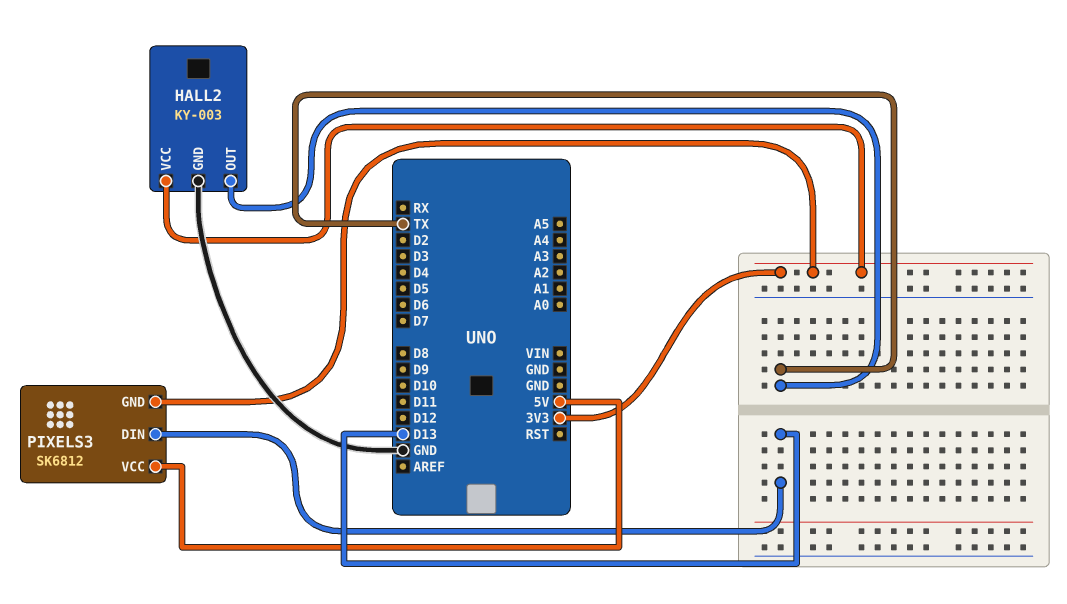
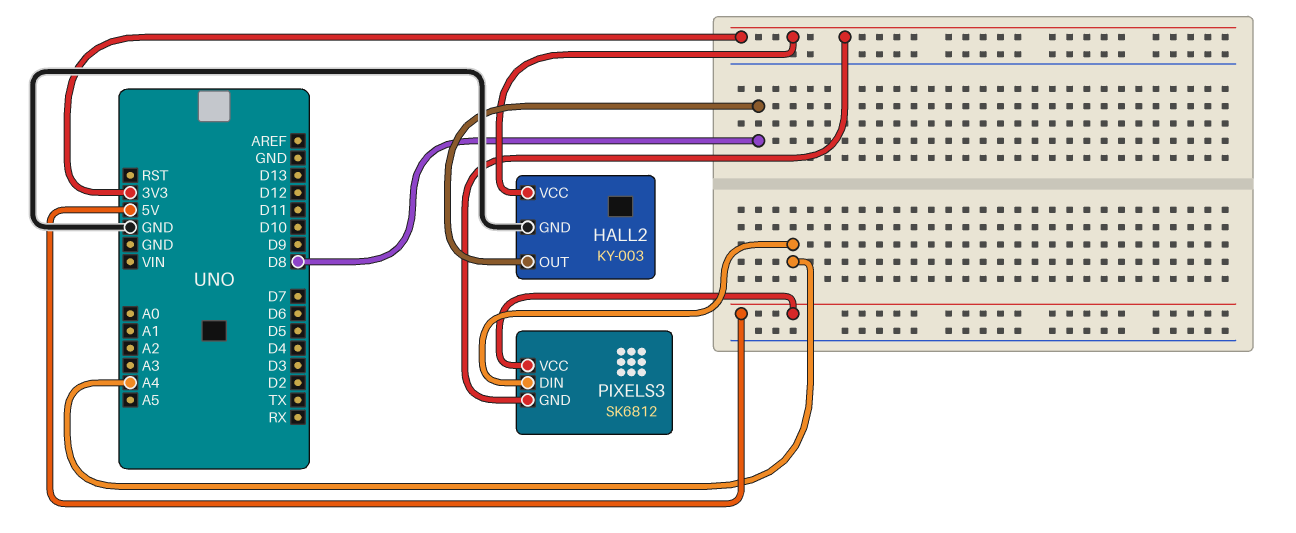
HALL2 pin OUT: TX -> D8
PIXELS3 pin DIN: D13 -> A4

